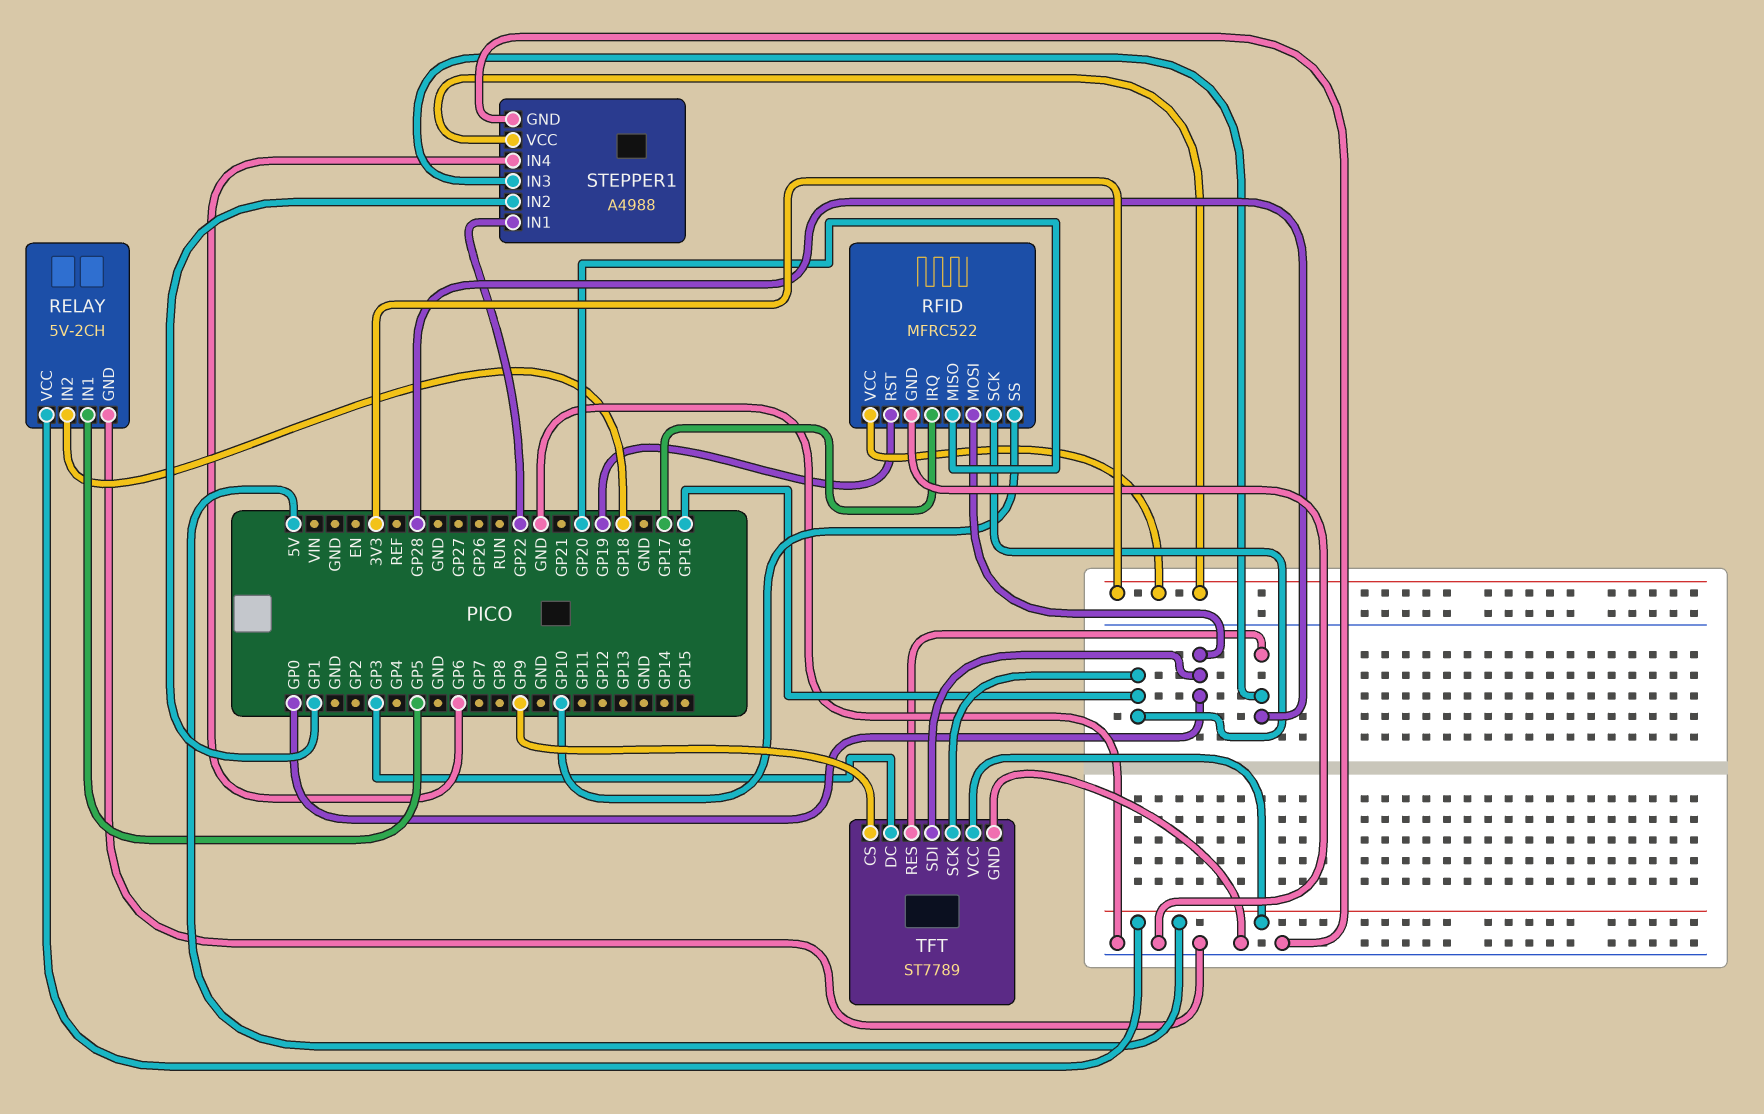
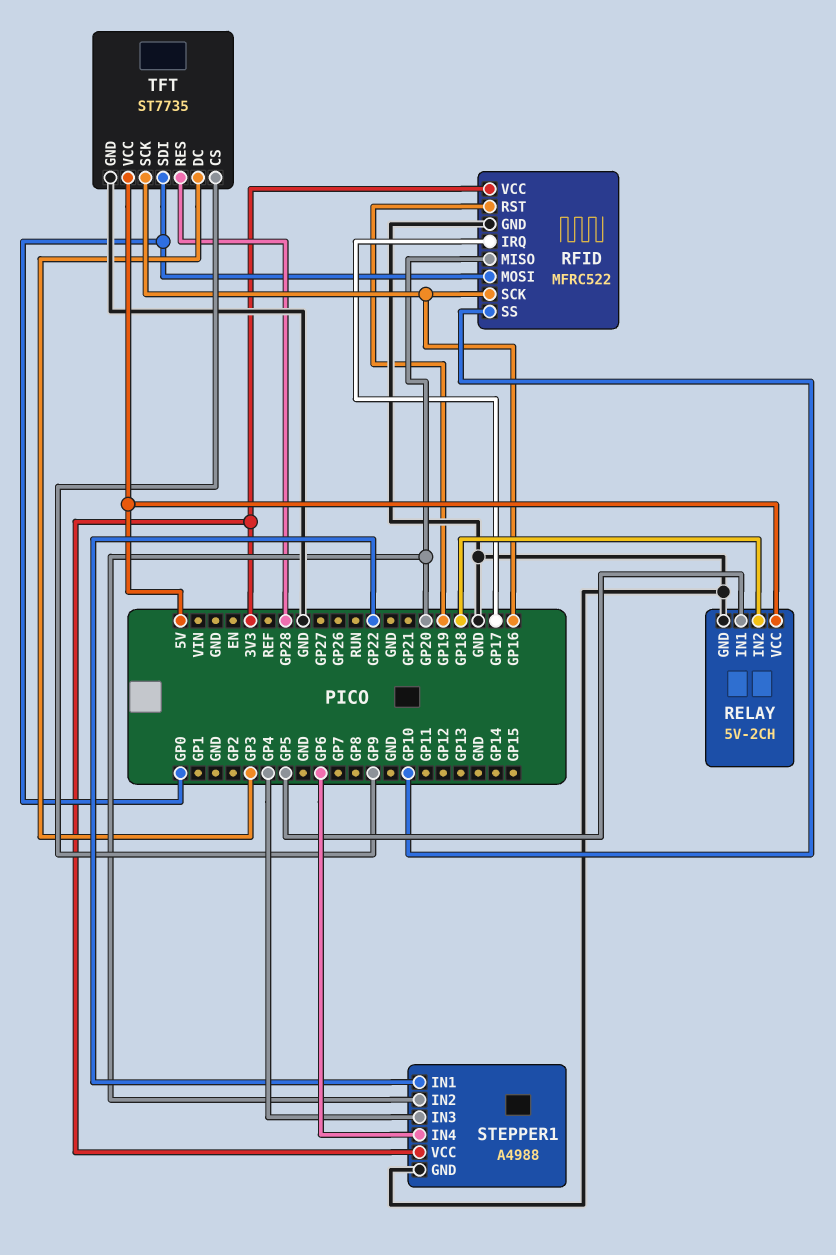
STEPPER1 pin IN2: GP1 -> GP20
STEPPER1 pin IN3: GP28 -> GP4
TFT: ST7789 -> ST7735

